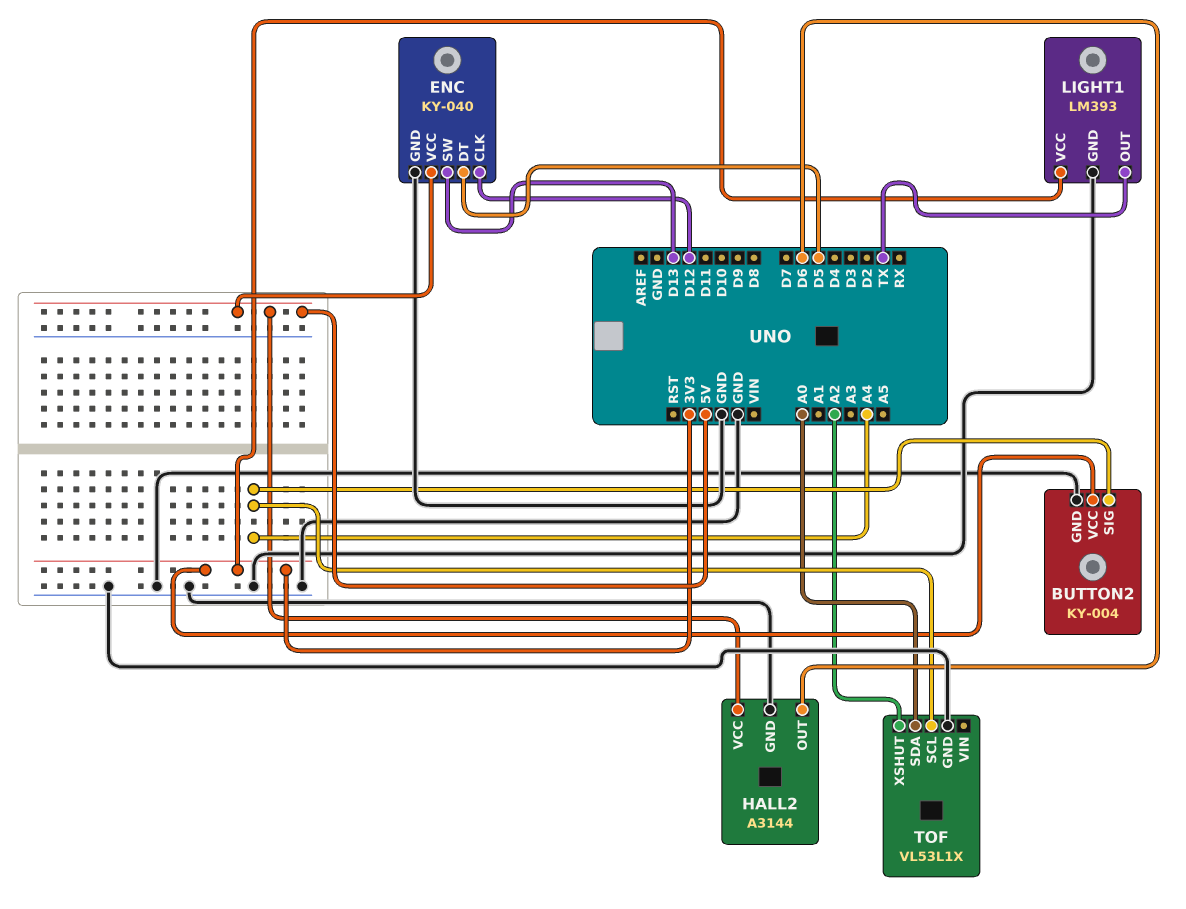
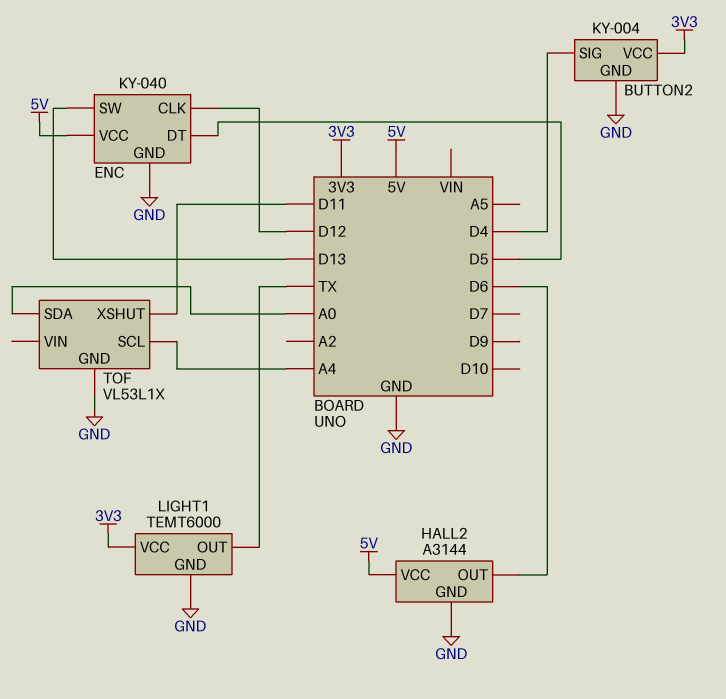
BUTTON2 pin SIG: A4 -> D4
LIGHT1: LM393 -> TEMT6000
TOF pin XSHUT: A2 -> D11

